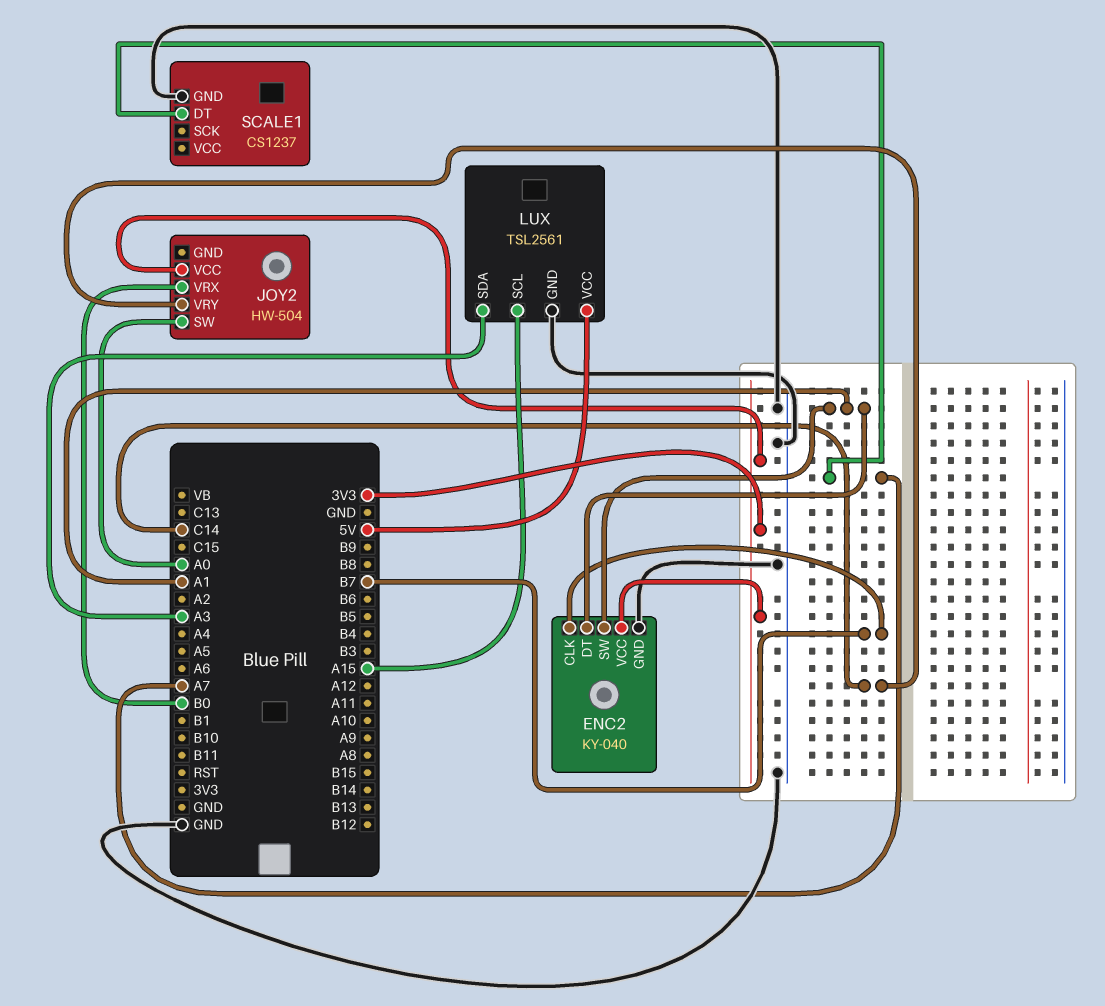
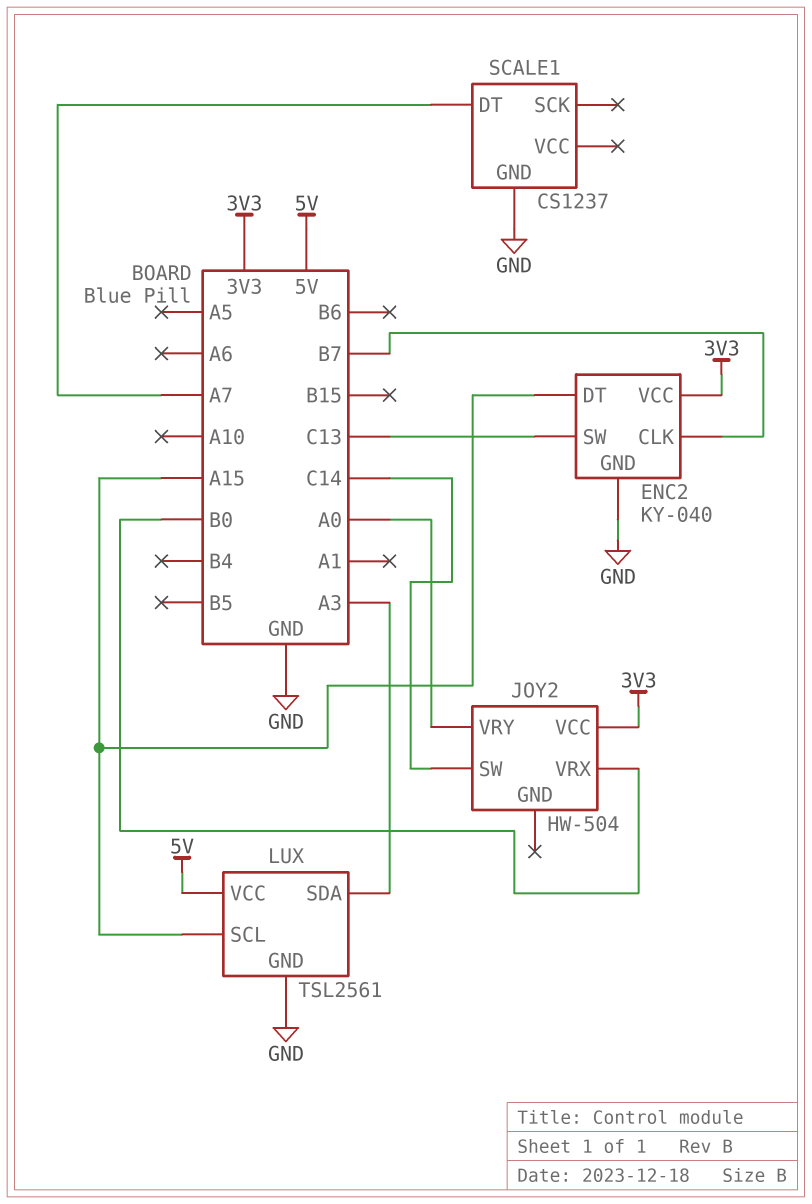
ENC2 pin DT: A1 -> A15
ENC2 pin SW: A1 -> C13
JOY2 pin SW: A0 -> C14
JOY2 pin VRY: C14 -> A0

